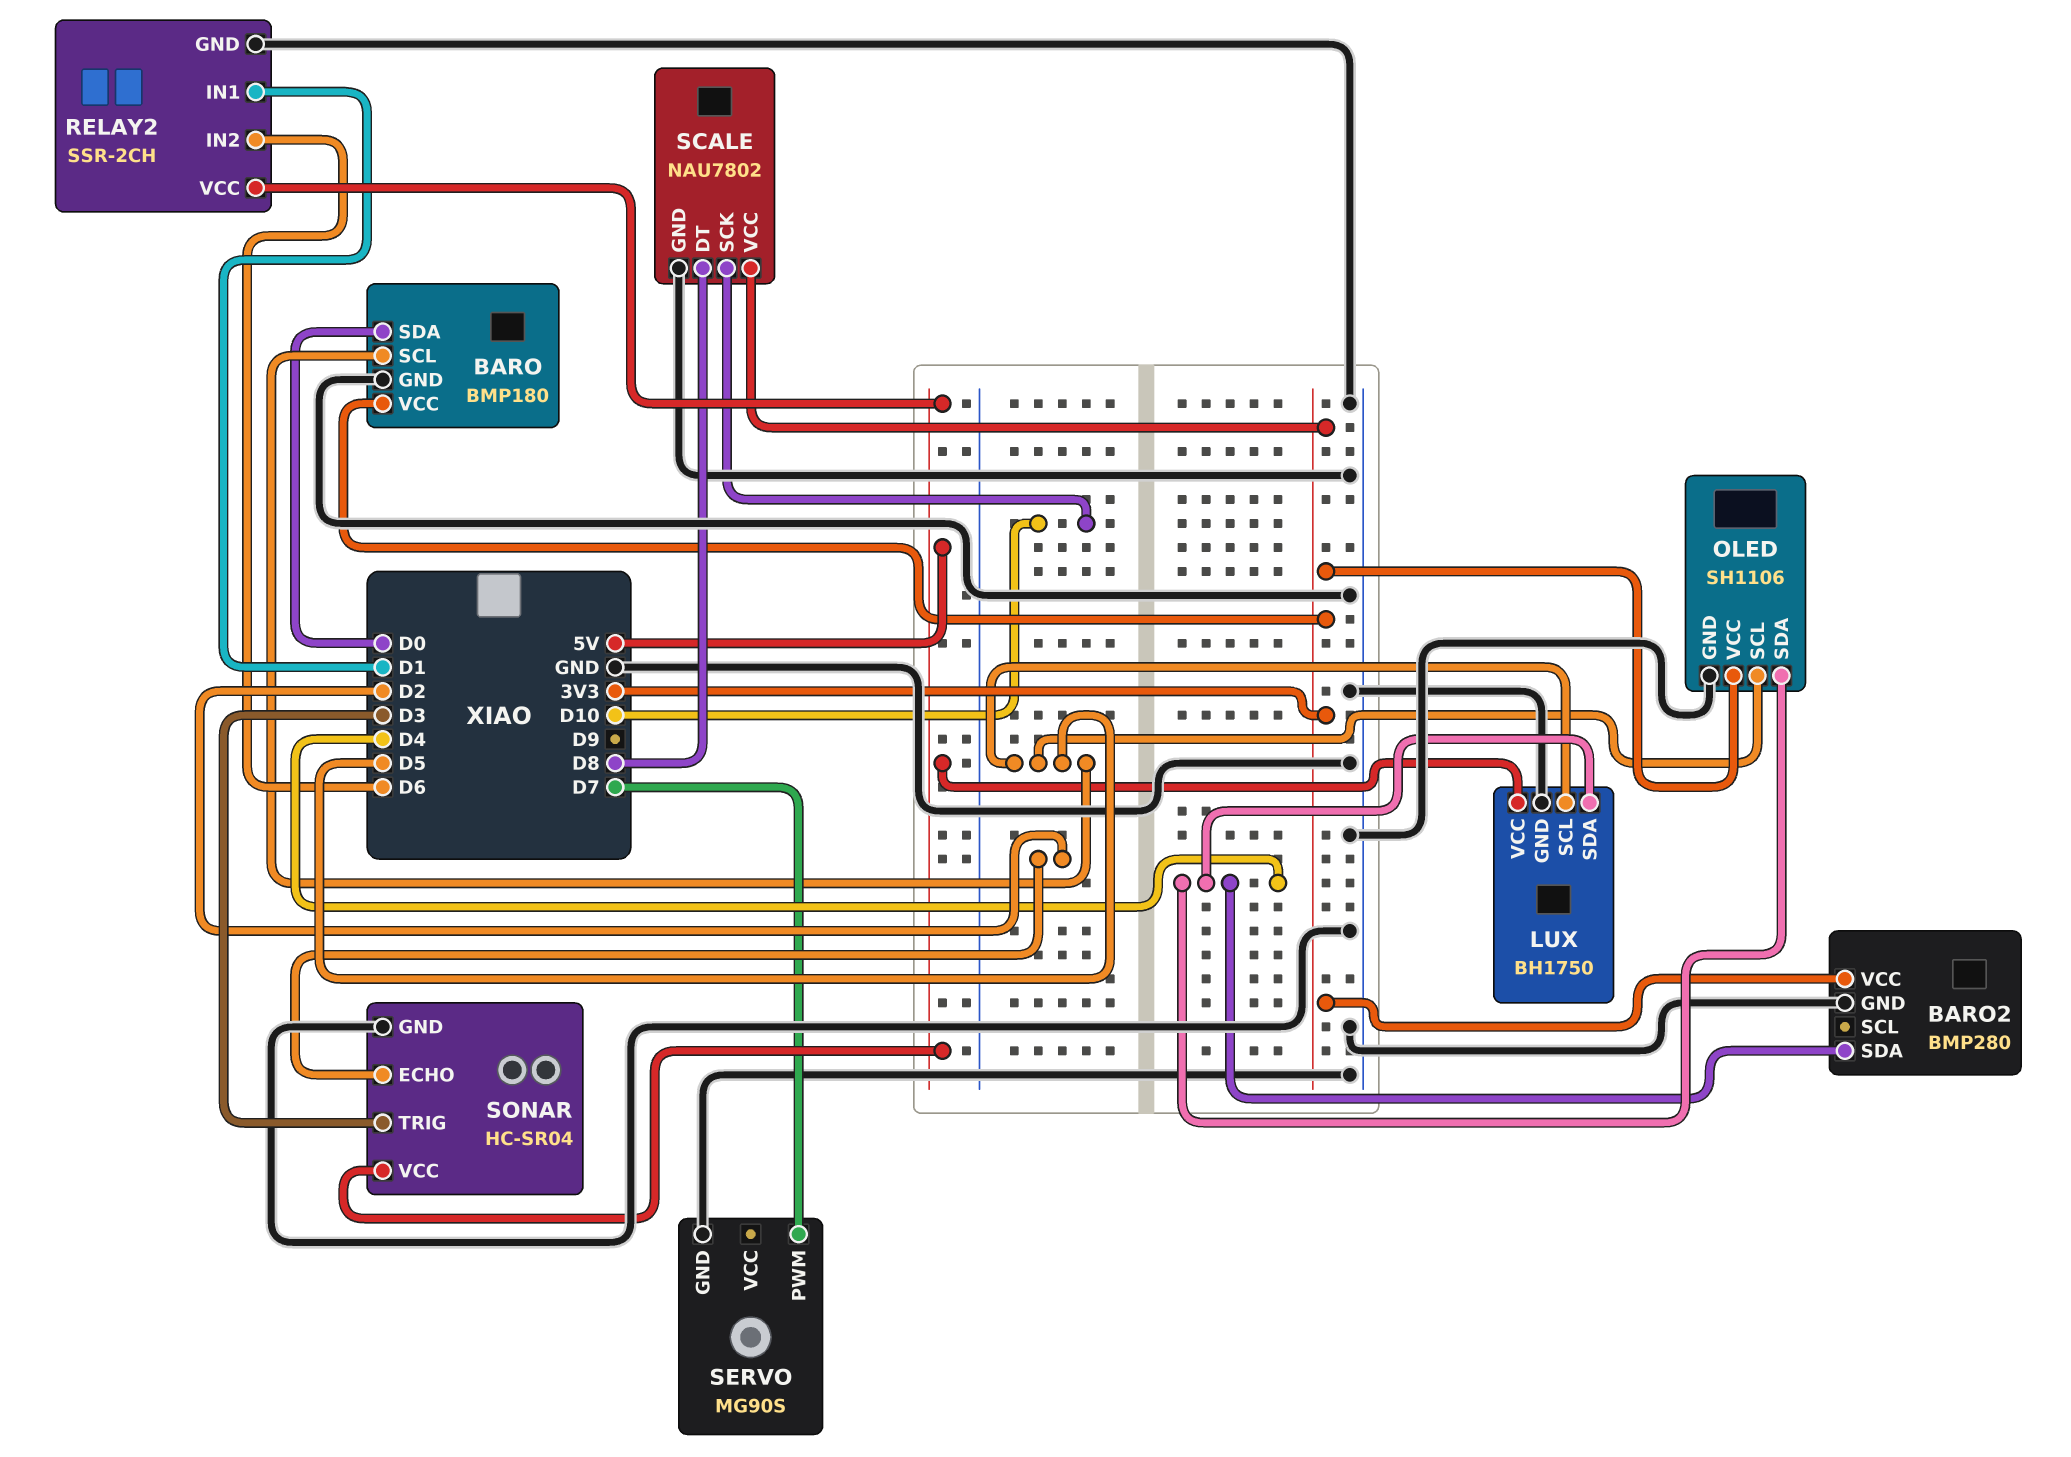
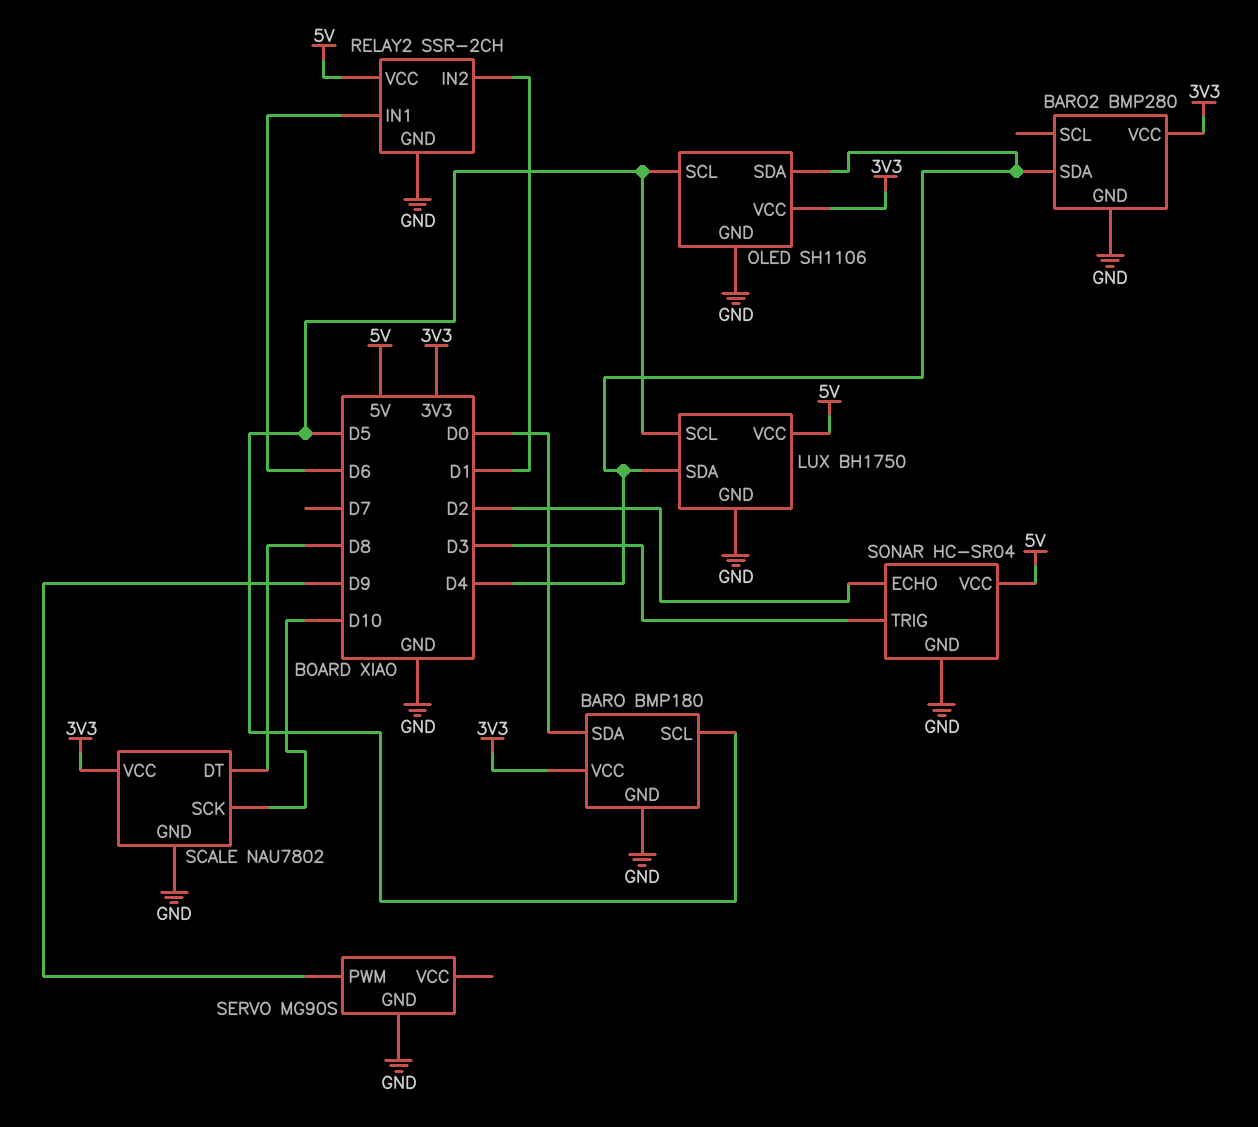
RELAY2 pin IN1: D1 -> D6
RELAY2 pin IN2: D6 -> D1
SERVO pin PWM: D7 -> D9

